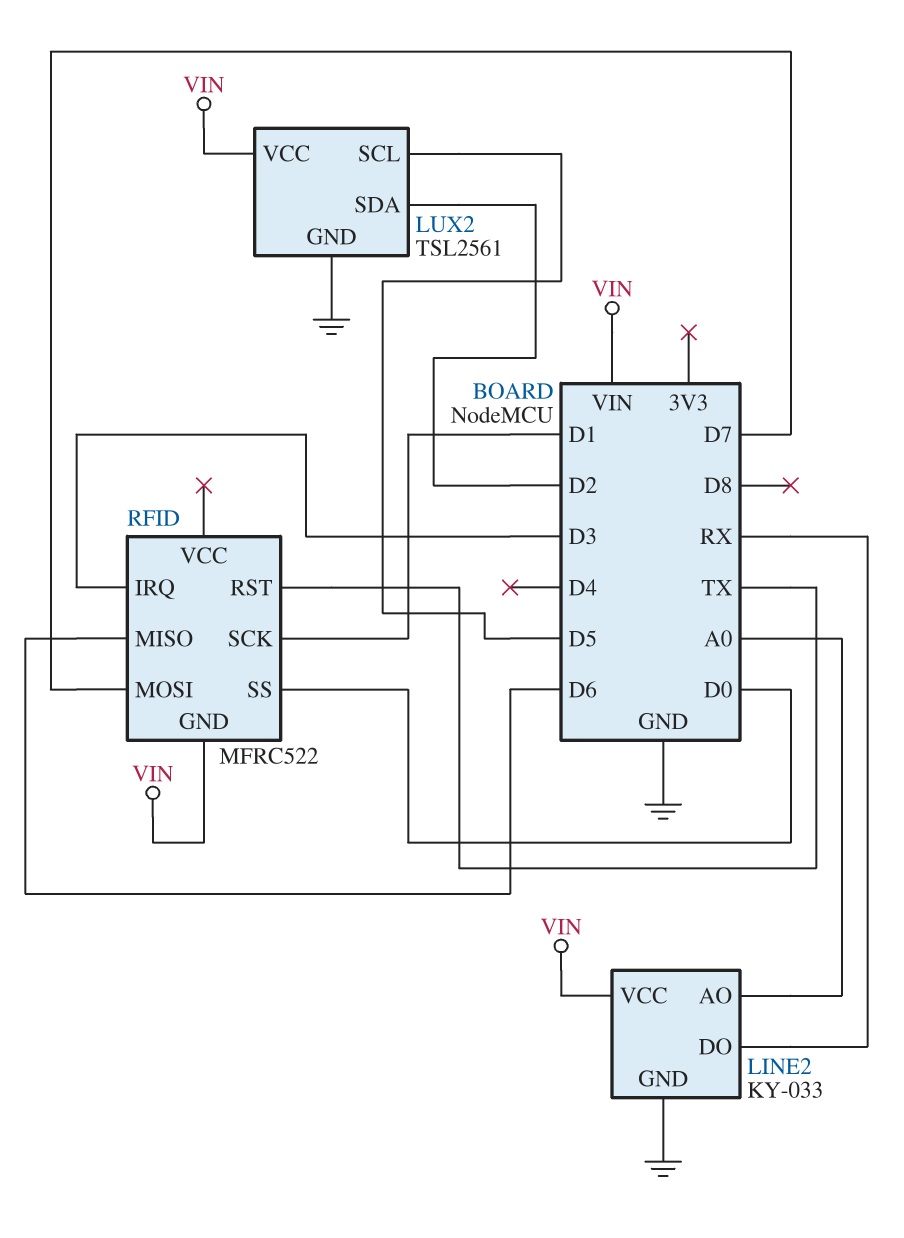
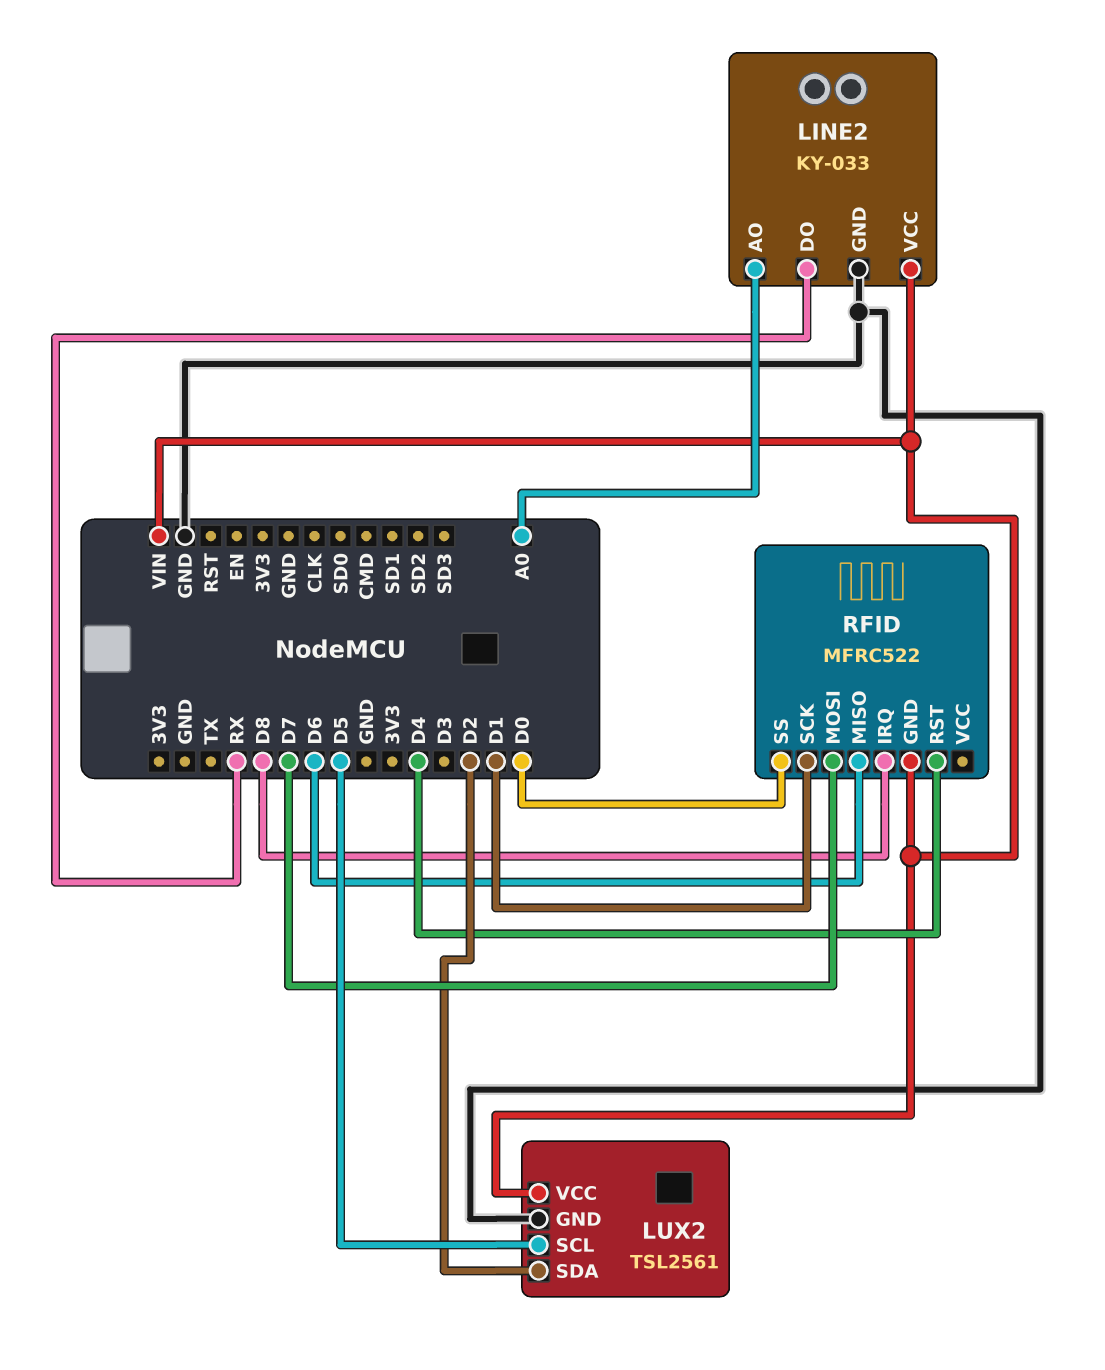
RFID pin IRQ: D3 -> D8
RFID pin RST: TX -> D4

